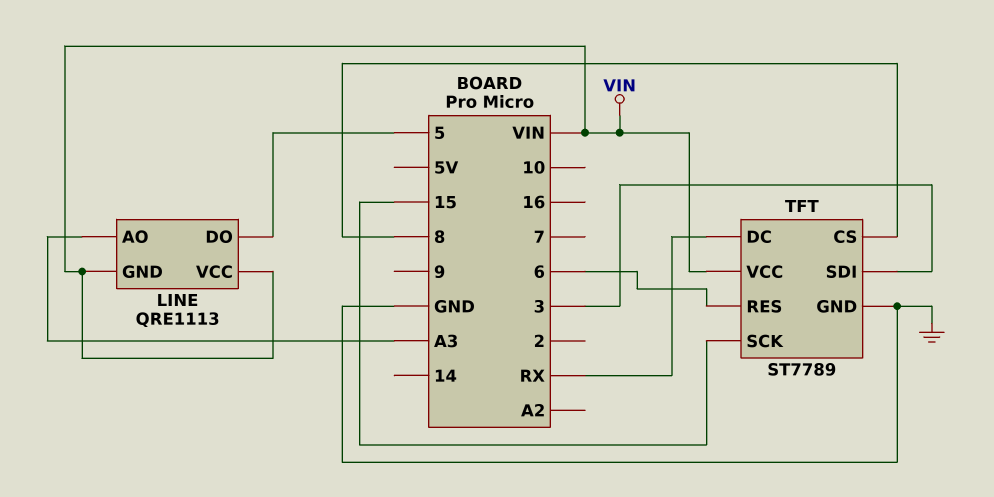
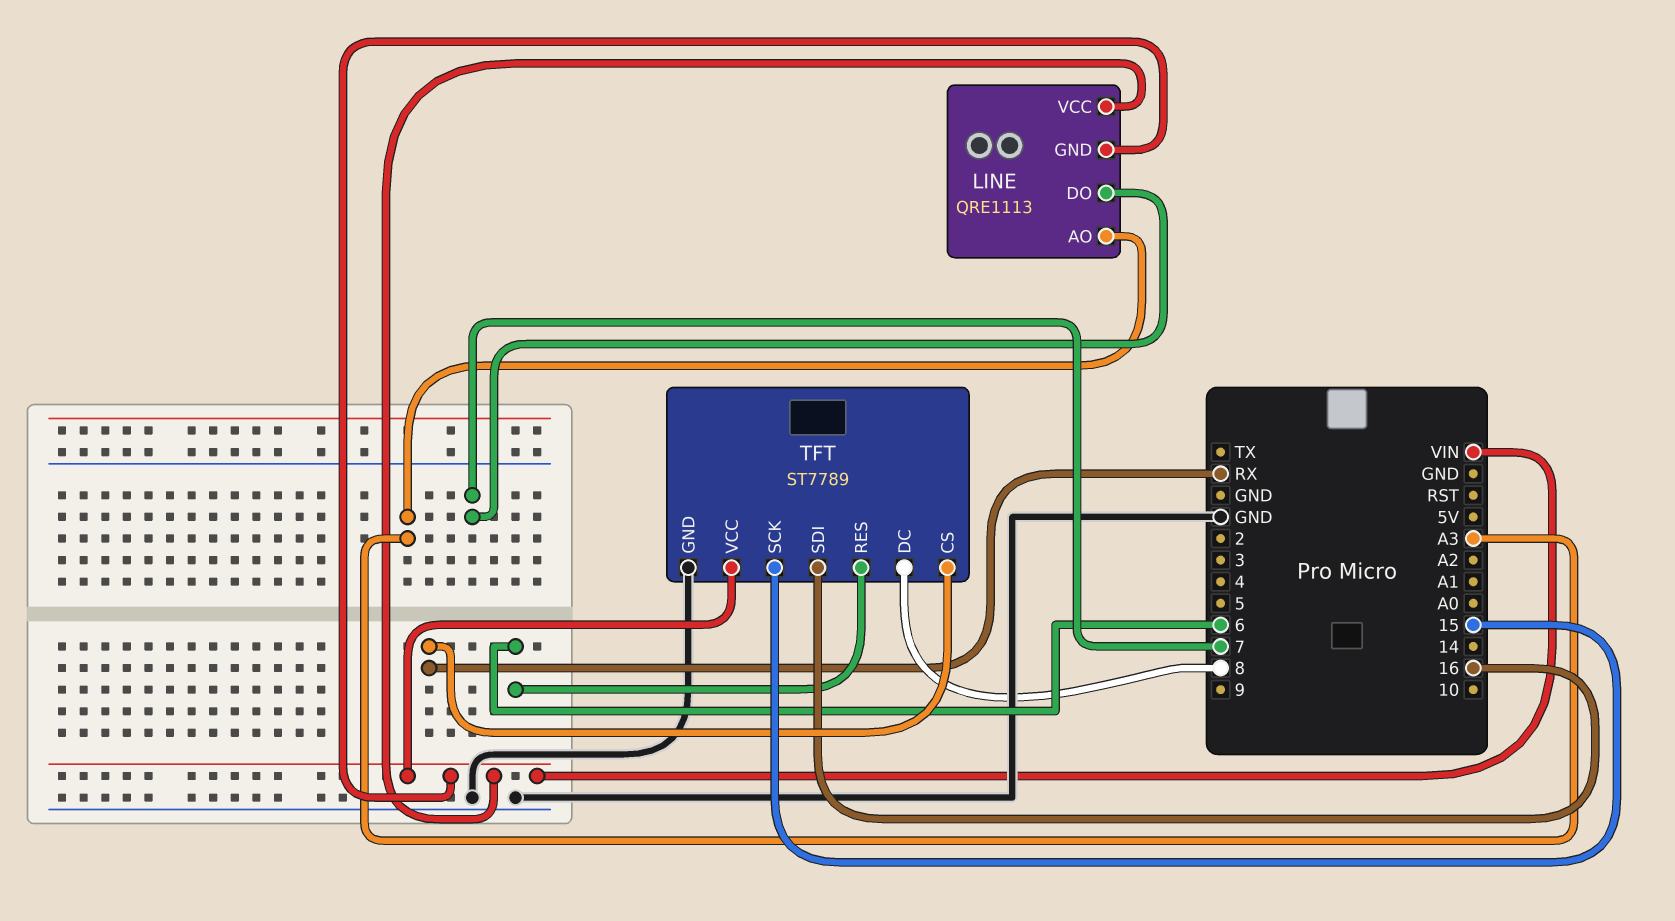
LINE pin DO: 5 -> 7
TFT pin CS: 8 -> RX
TFT pin DC: RX -> 8
TFT pin SDI: 3 -> 16

